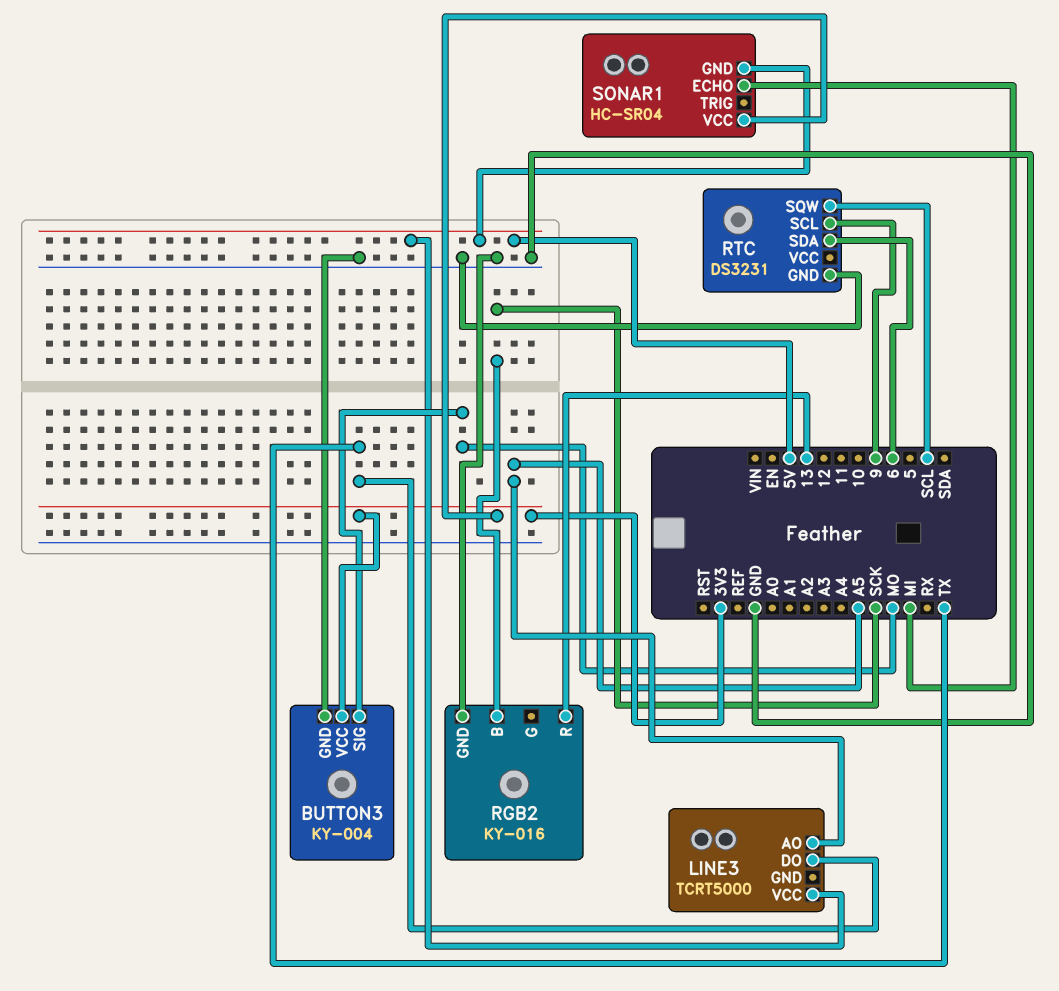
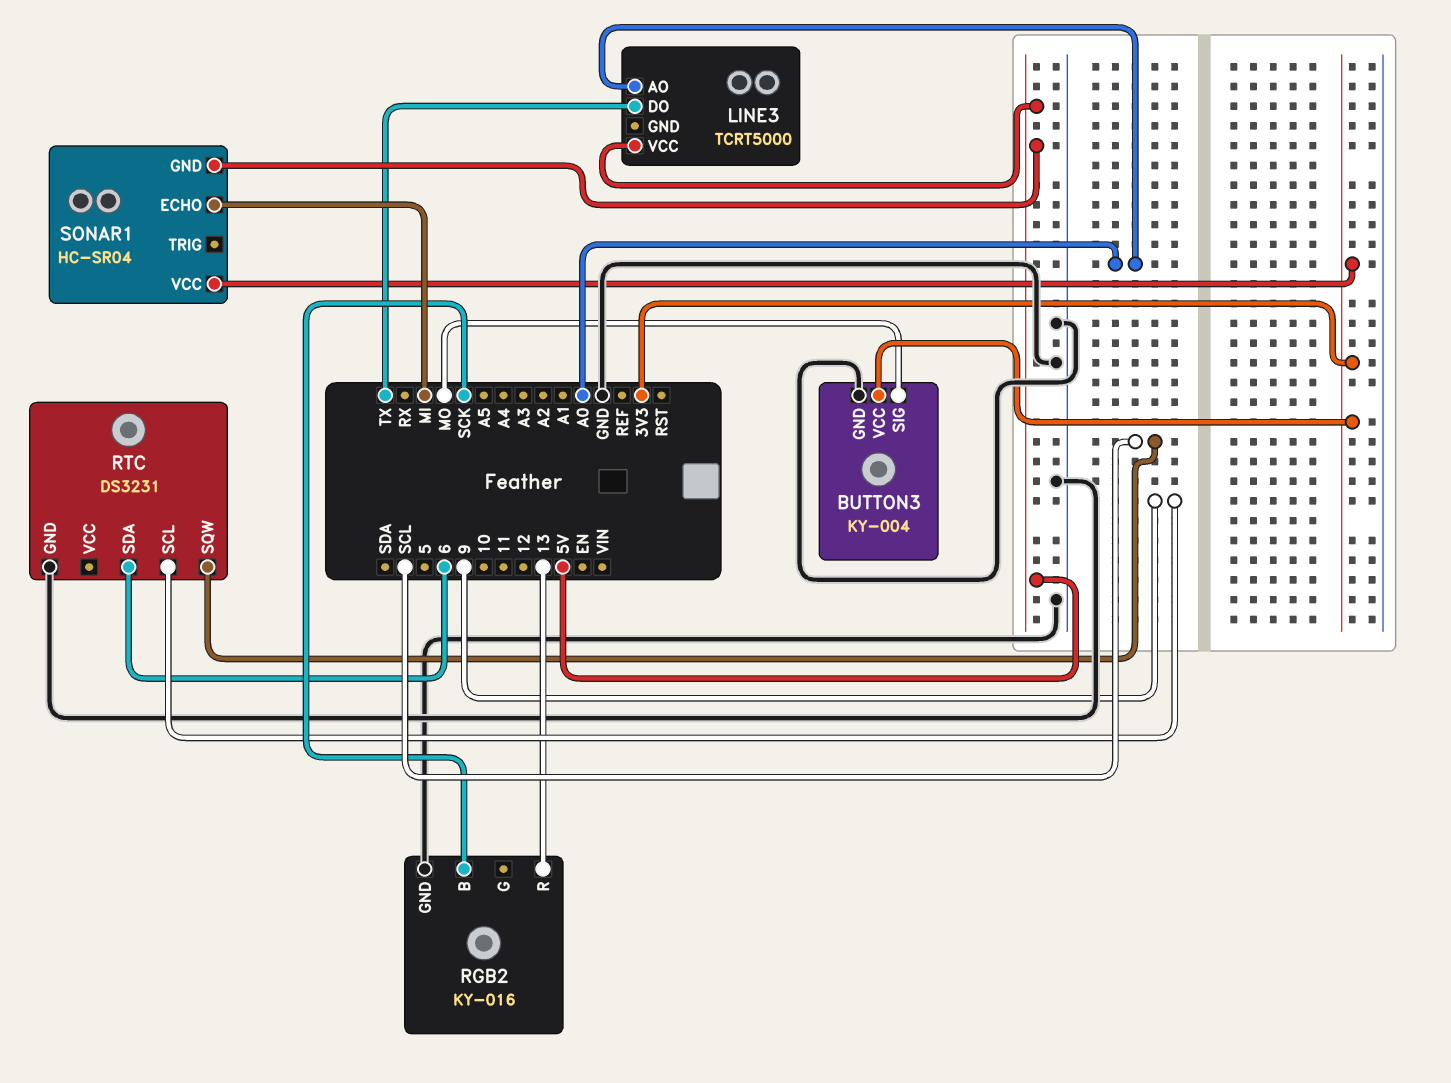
LINE3 pin AO: A5 -> A0

